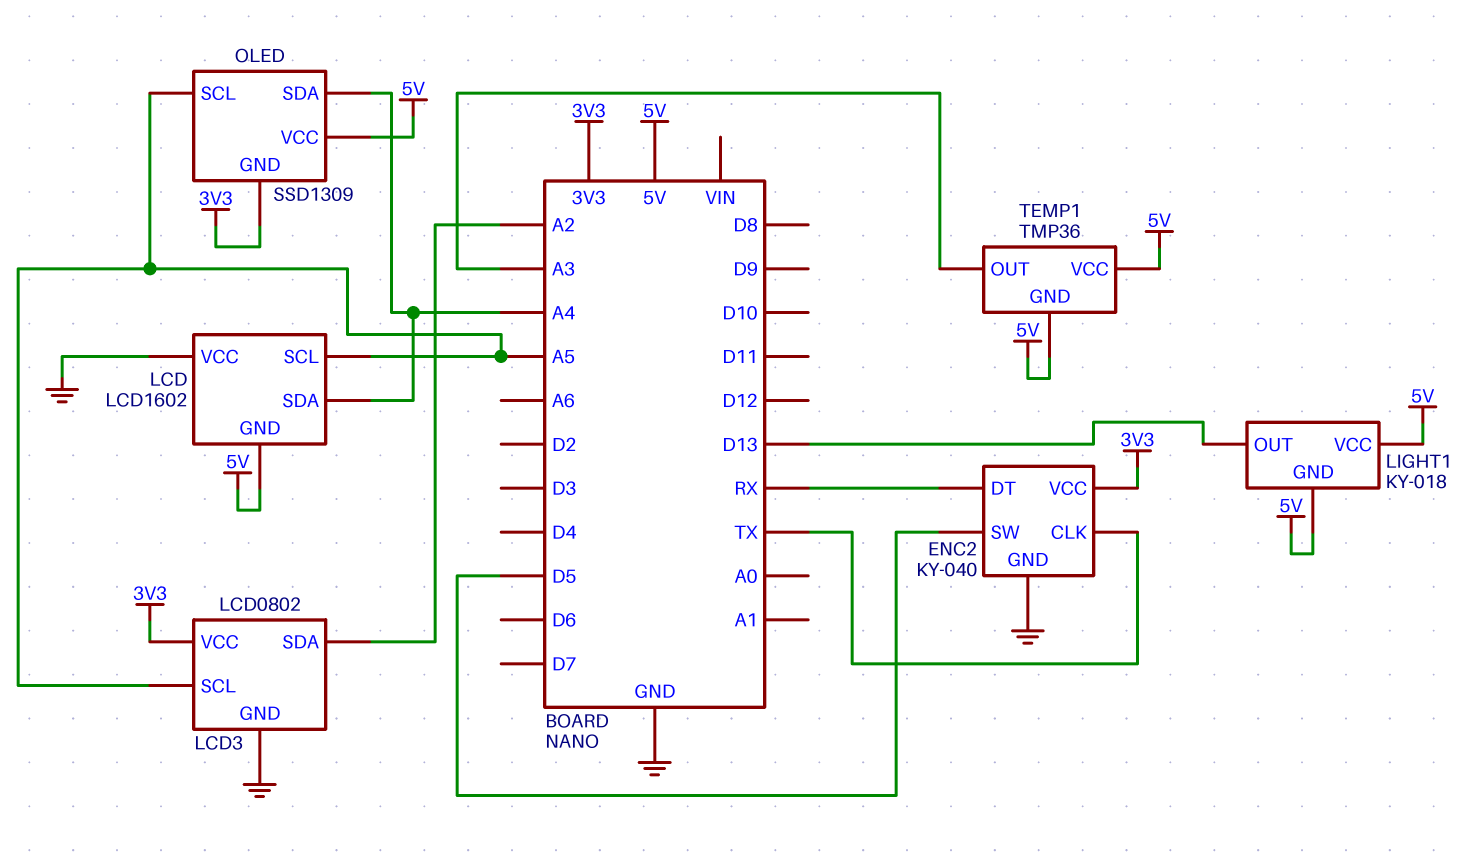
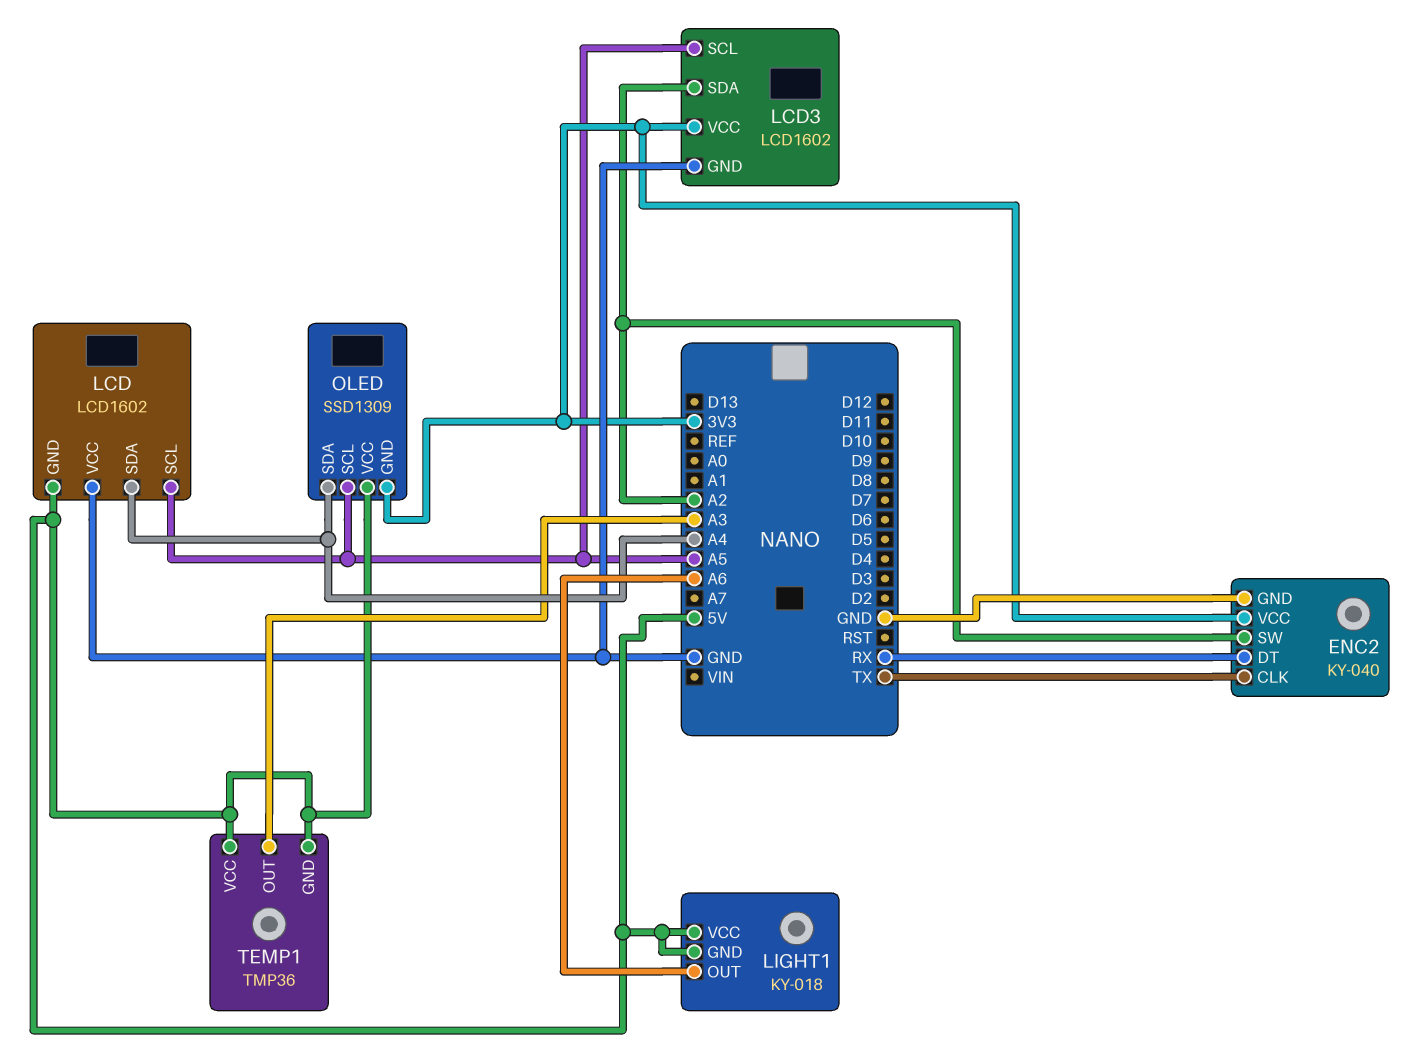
ENC2 pin SW: D5 -> A2
LCD3: LCD0802 -> LCD1602
LIGHT1 pin OUT: D13 -> A6

